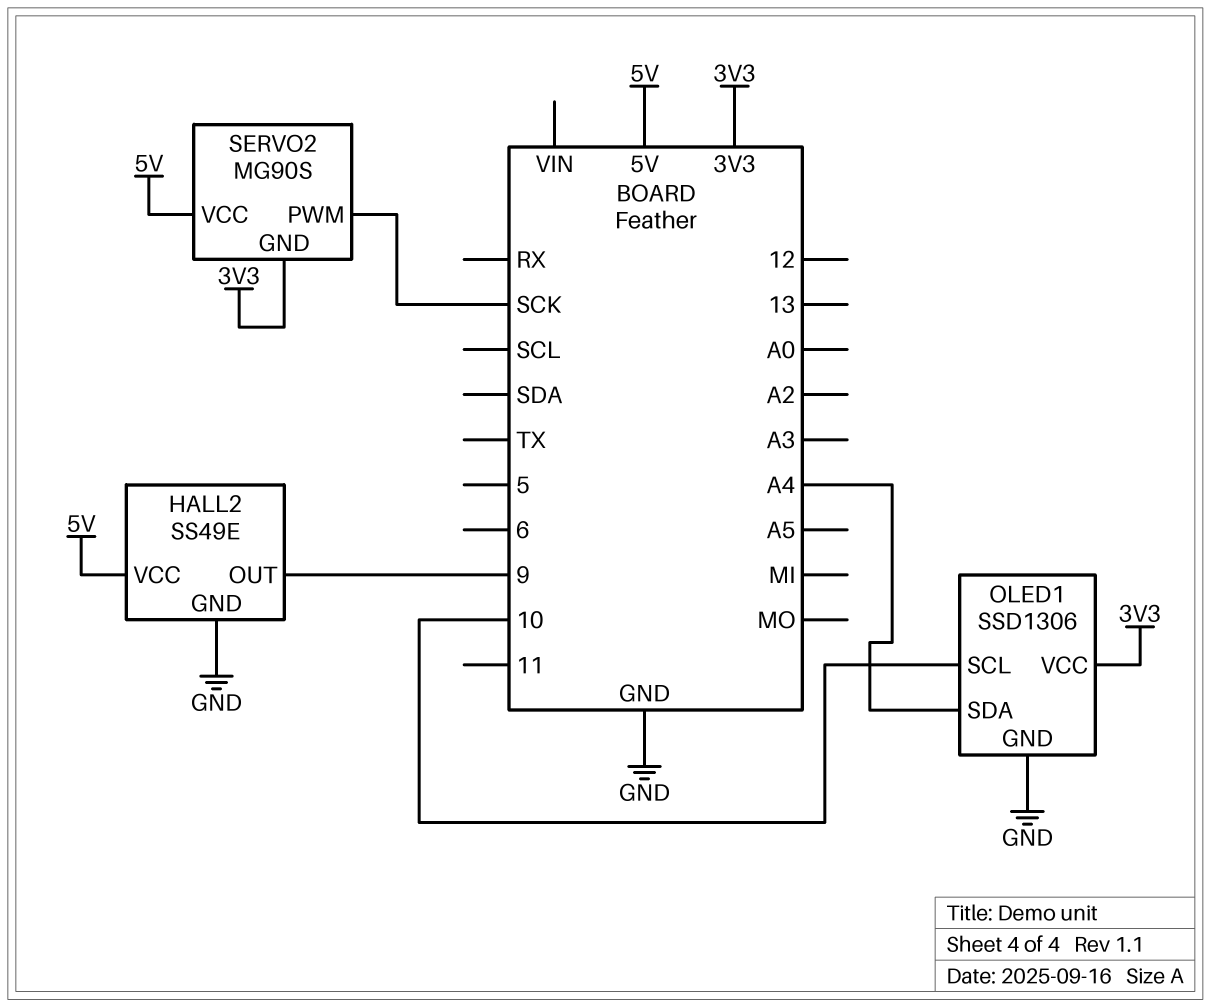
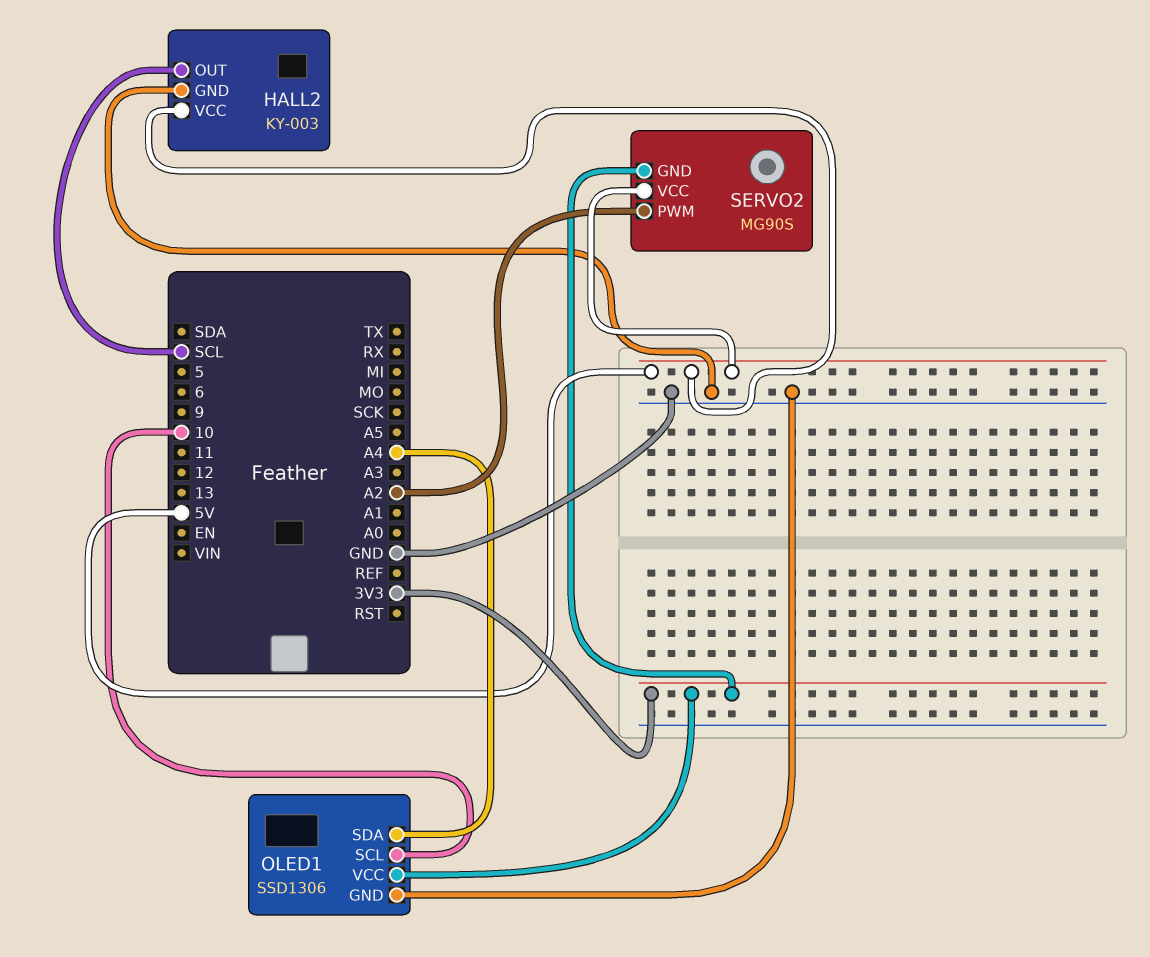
HALL2: SS49E -> KY-003
HALL2 pin OUT: 9 -> SCL
SERVO2 pin PWM: SCK -> A2

